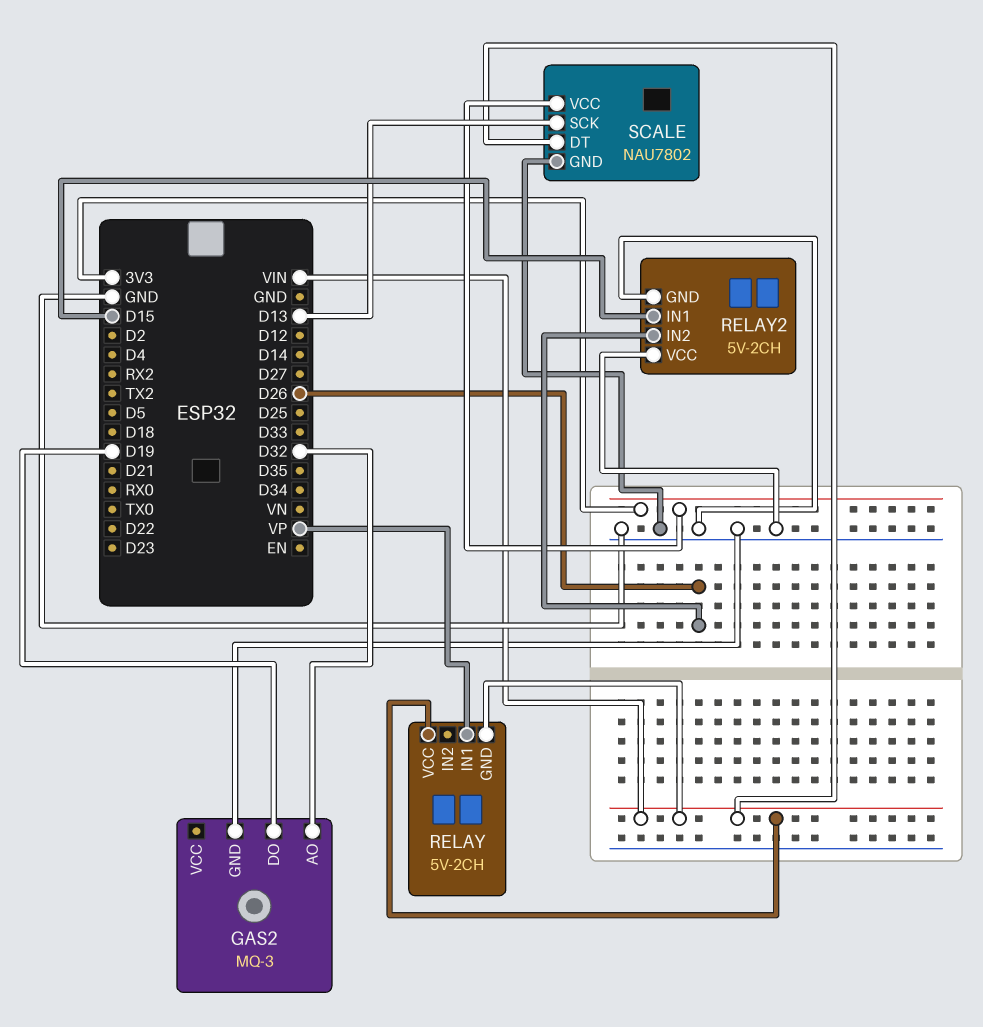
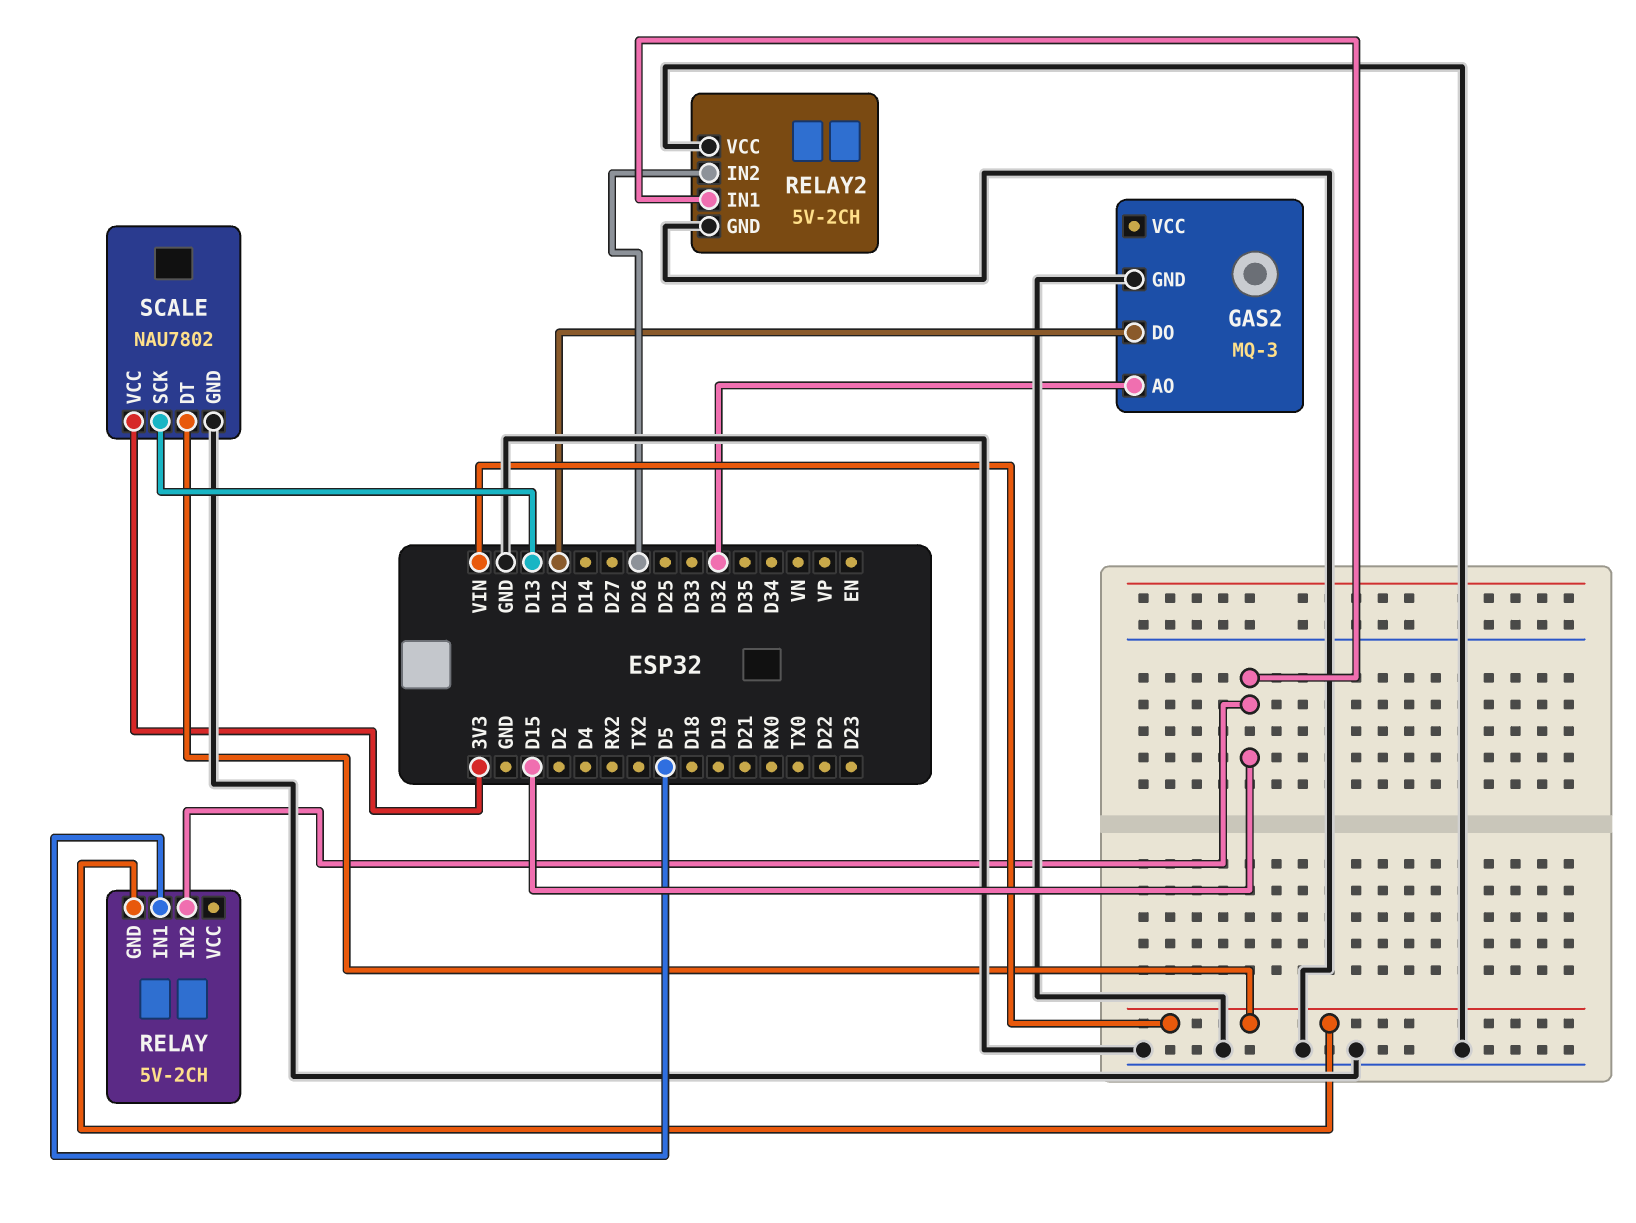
GAS2 pin DO: D19 -> D12
RELAY pin IN1: VP -> D5
RELAY pin IN2: none -> D15
RELAY pin VCC: VIN -> none

